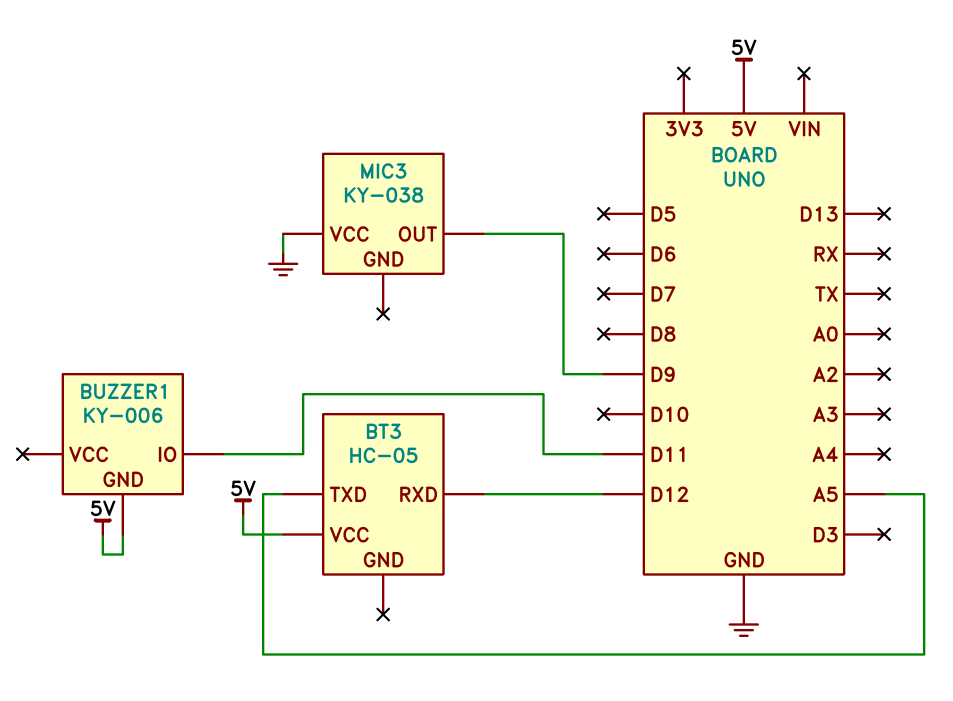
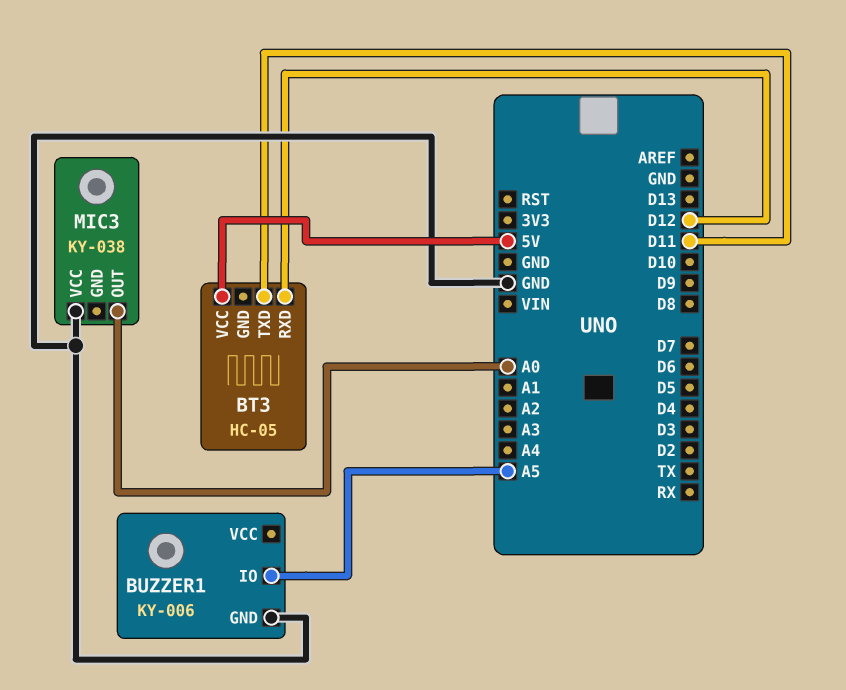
BT3 pin TXD: A5 -> D11
BUZZER1 pin GND: 5V -> GND
BUZZER1 pin IO: D11 -> A5
MIC3 pin OUT: D9 -> A0

